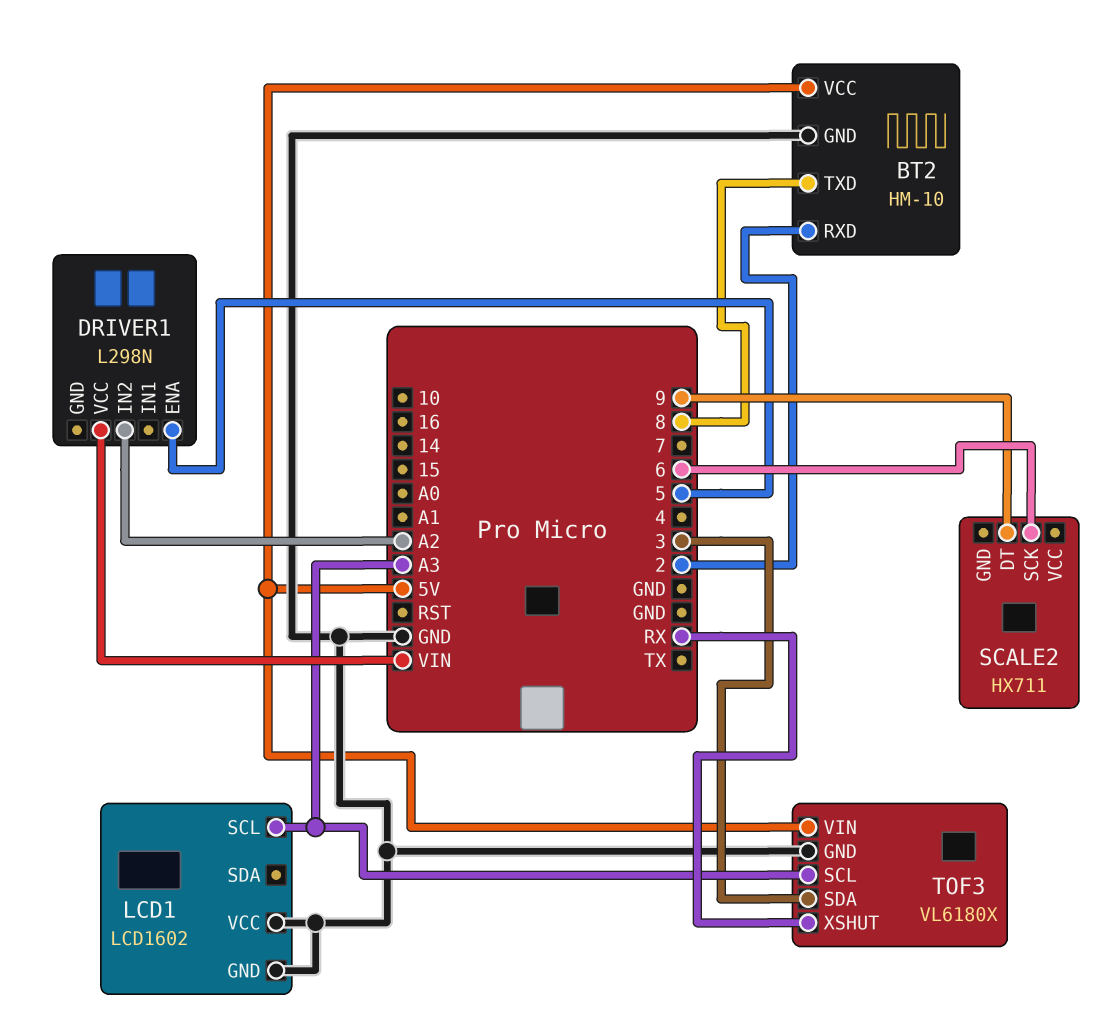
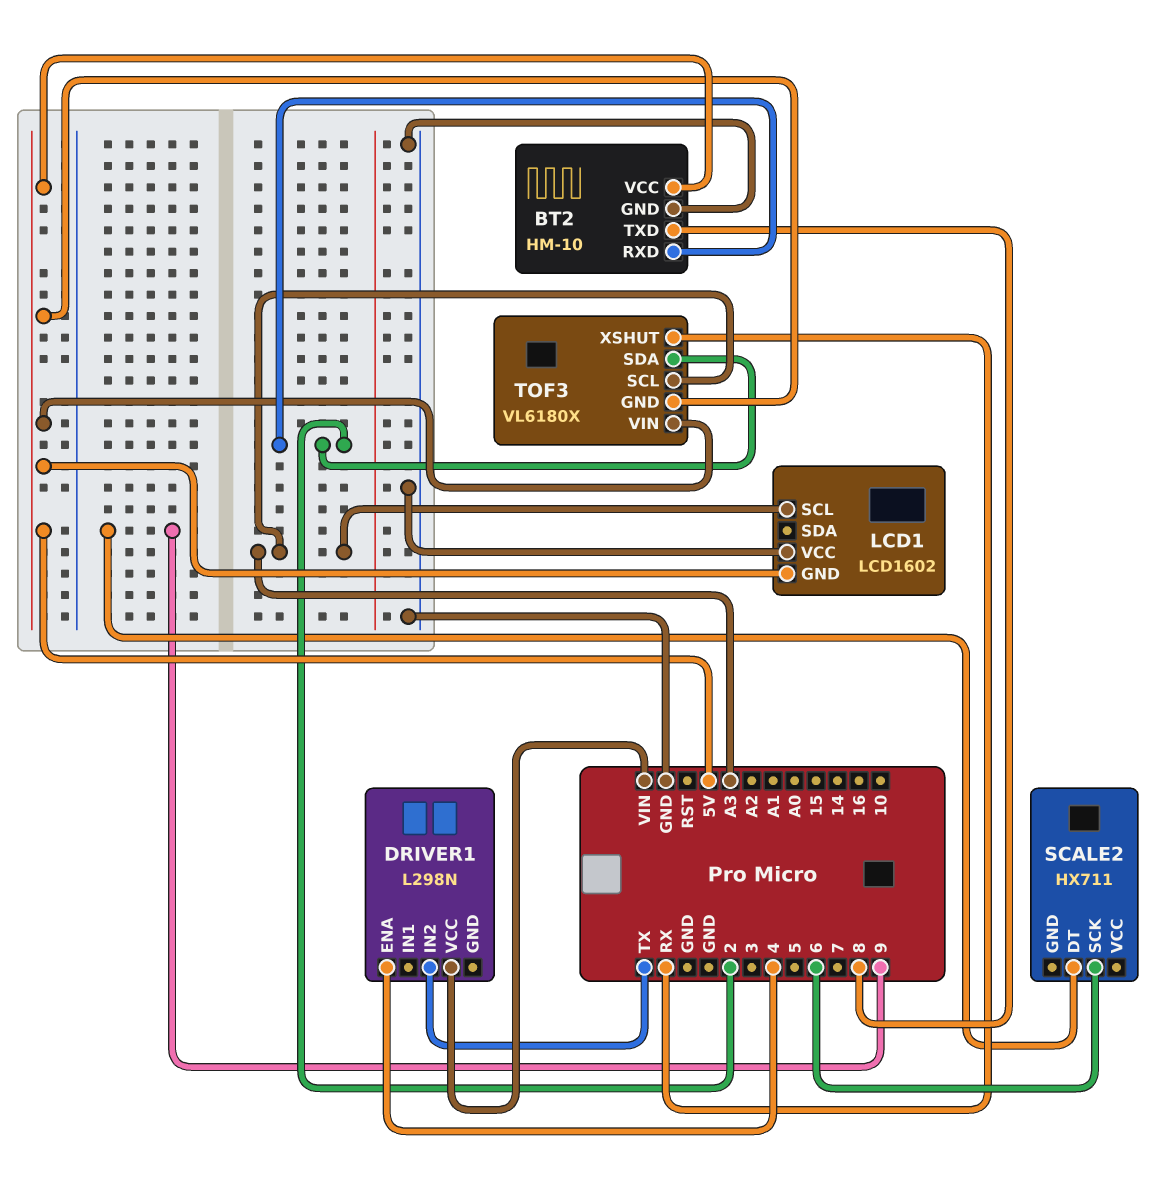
DRIVER1 pin ENA: 5 -> 4
DRIVER1 pin IN2: A2 -> TX
LCD1 pin GND: GND -> 5V
TOF3 pin GND: GND -> 5V
TOF3 pin SDA: 3 -> 2

